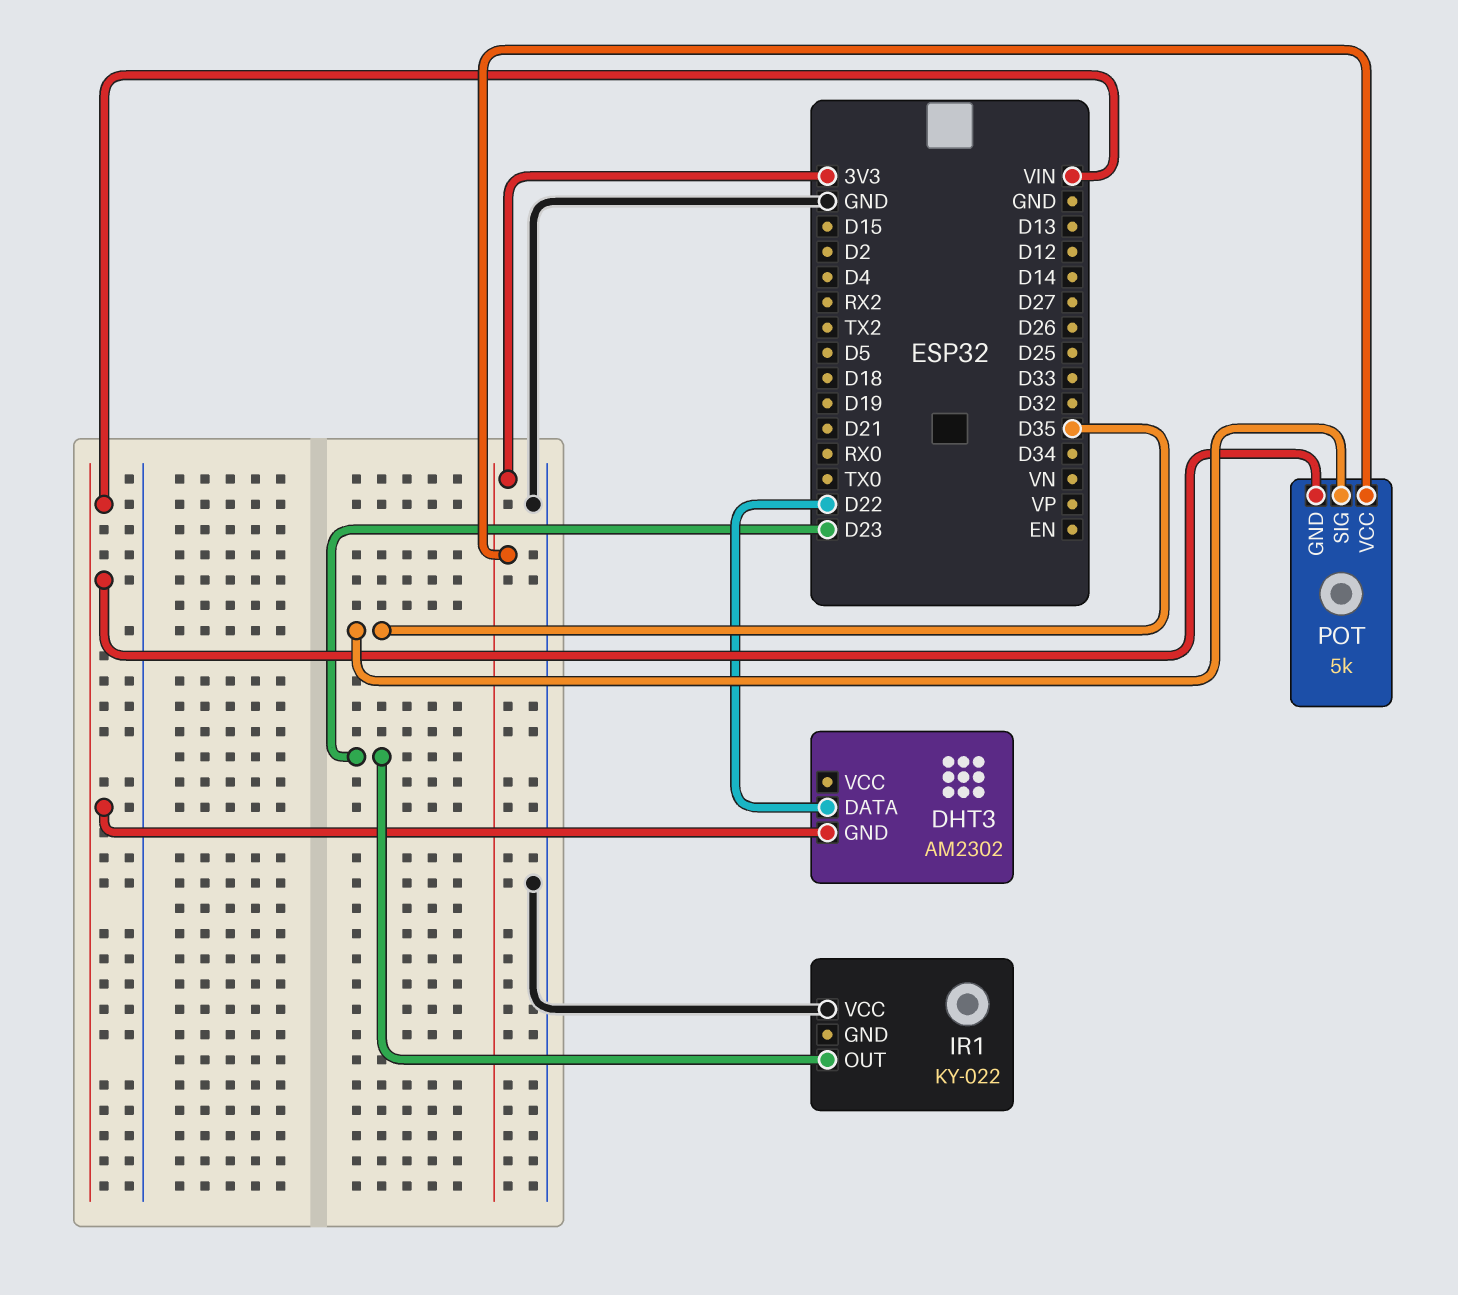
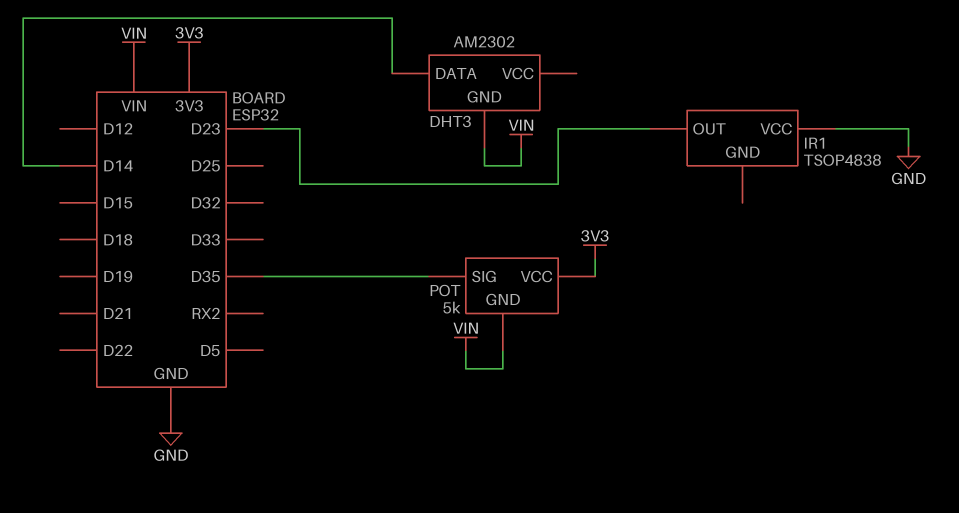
DHT3 pin DATA: D22 -> D14
IR1: KY-022 -> TSOP4838

